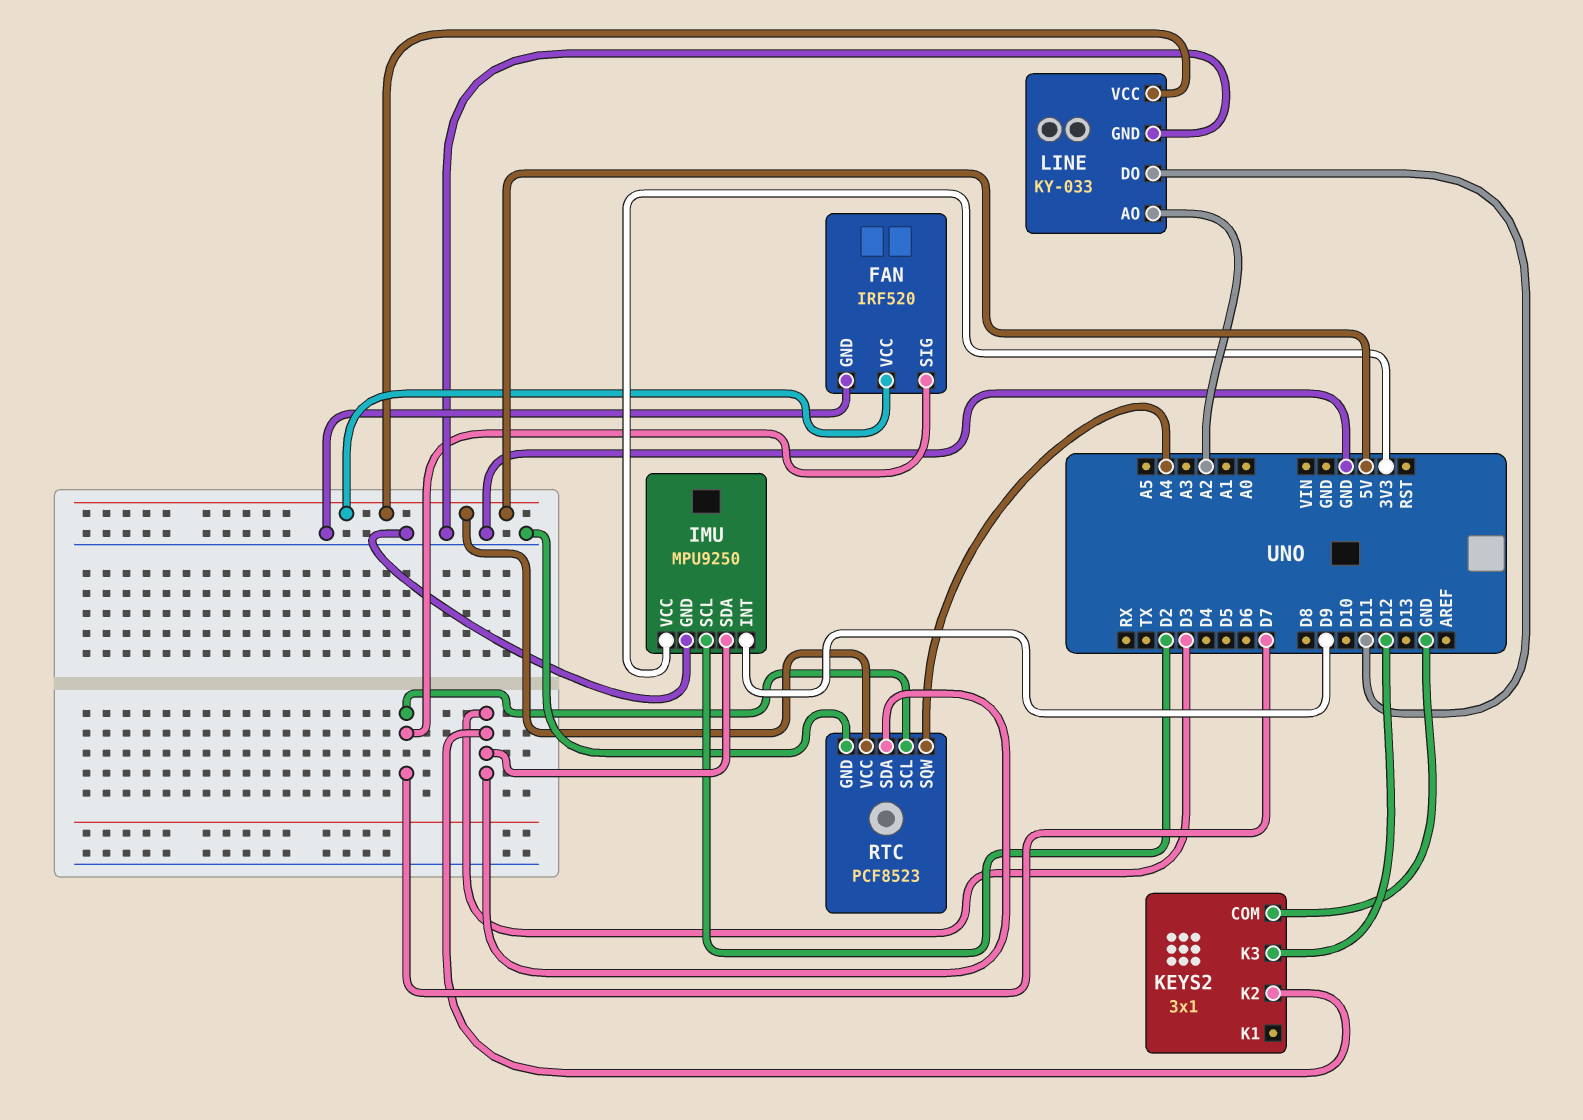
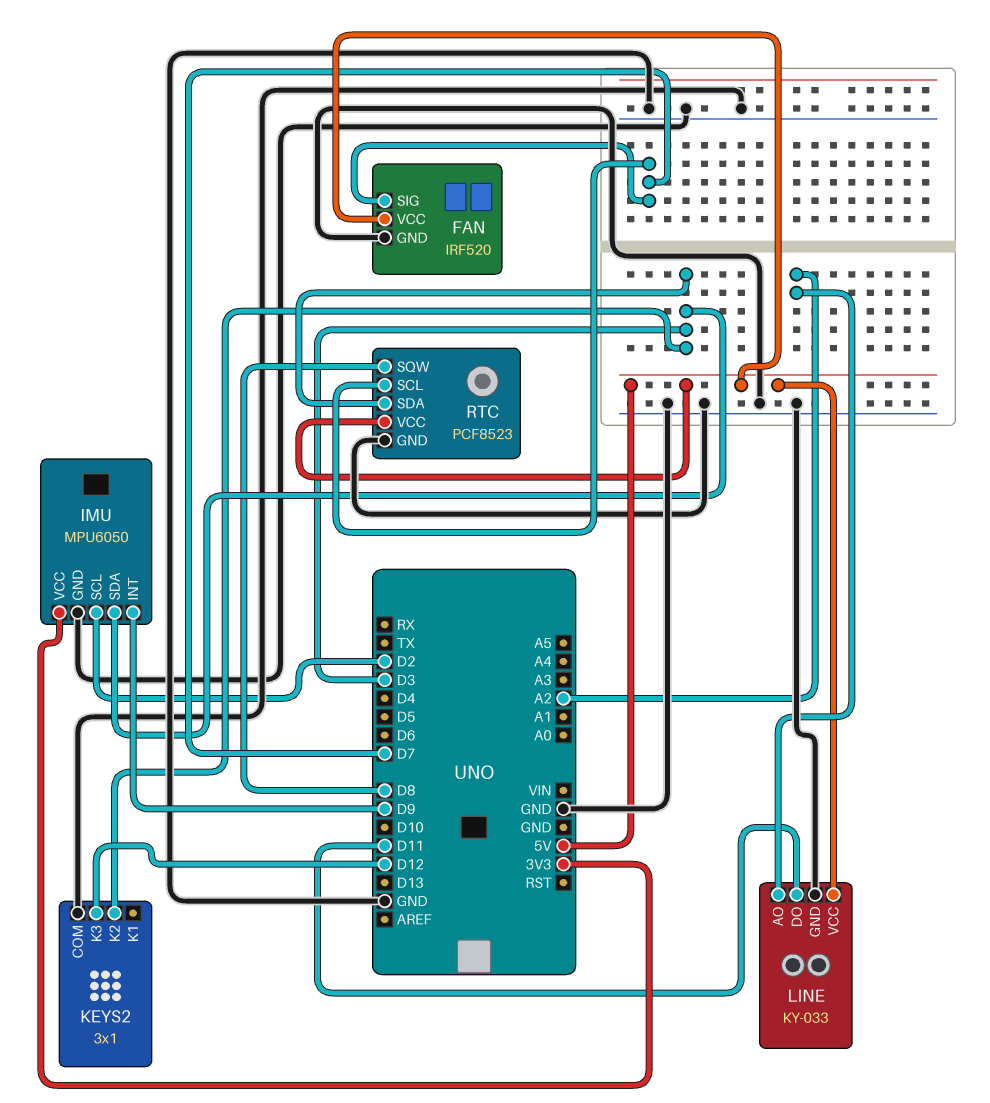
IMU: MPU9250 -> MPU6050
RTC pin SQW: A4 -> D8

